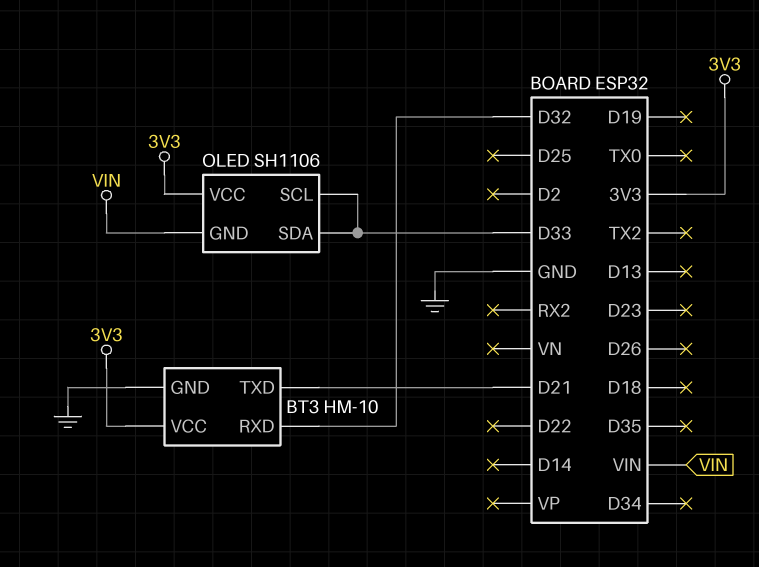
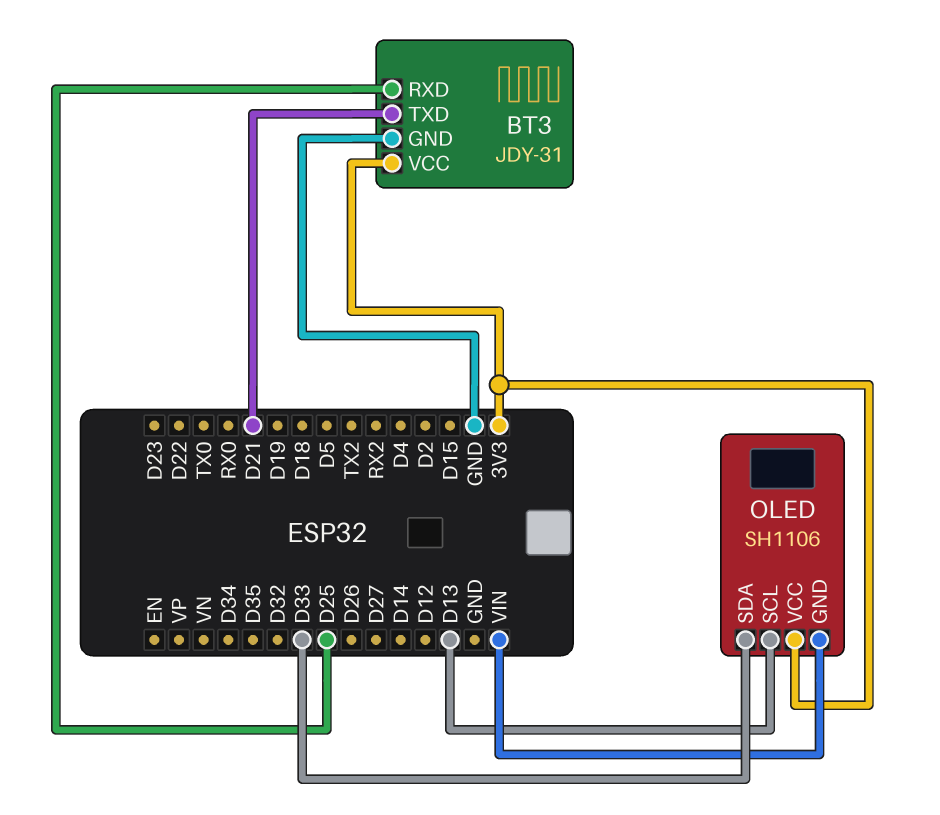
BT3: HM-10 -> JDY-31
BT3 pin RXD: D32 -> D25
OLED pin SCL: D33 -> D13

